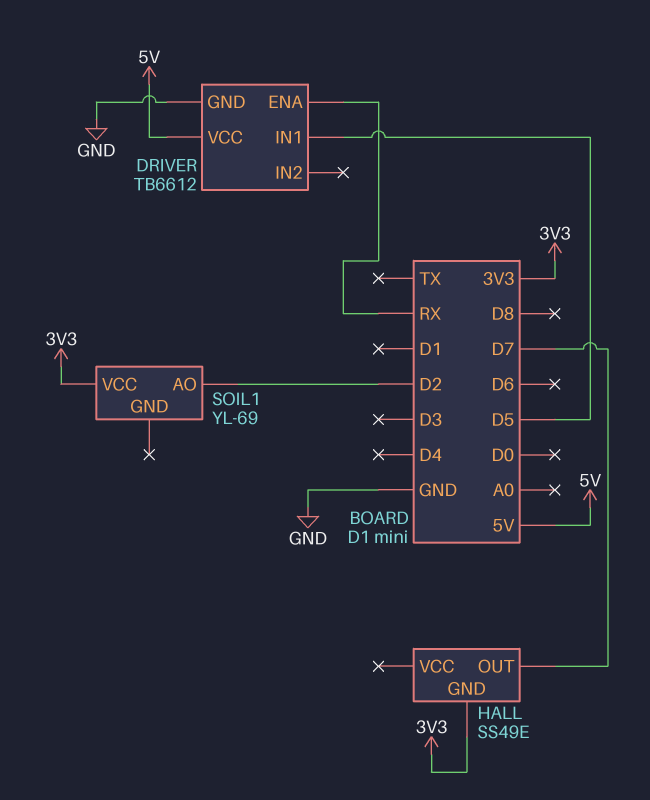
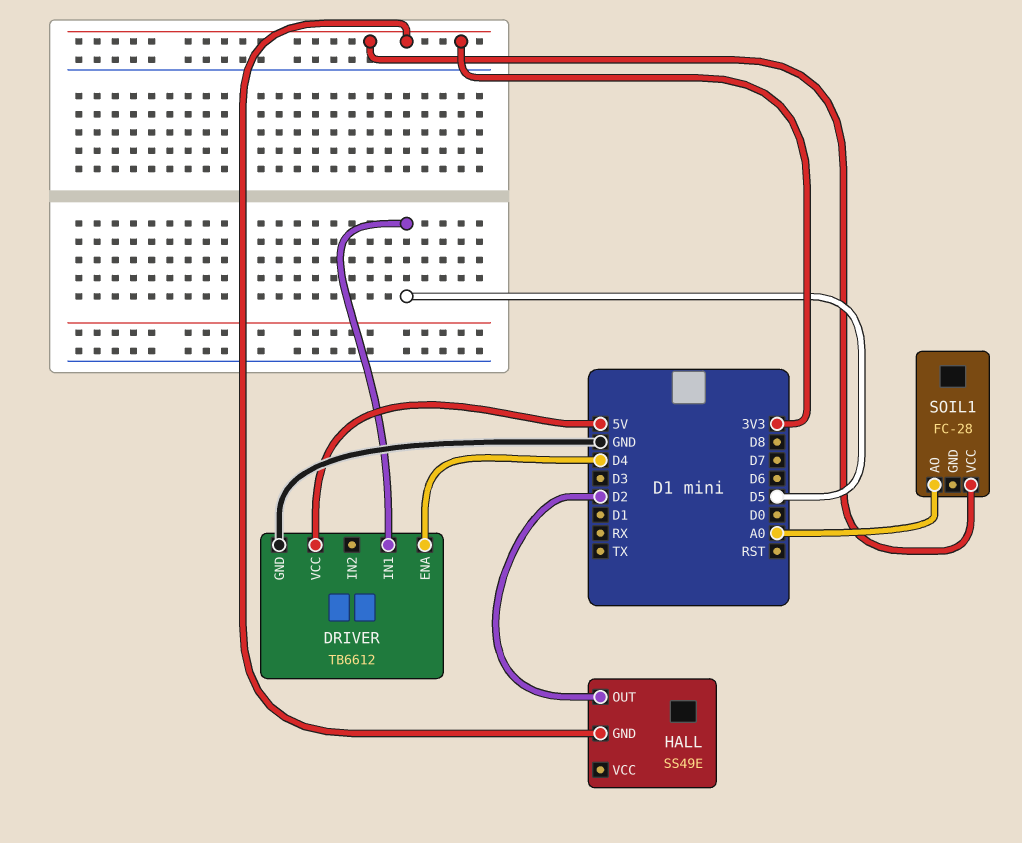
DRIVER pin ENA: RX -> D4
HALL pin OUT: D7 -> D2
SOIL1: YL-69 -> FC-28
SOIL1 pin AO: D2 -> A0

